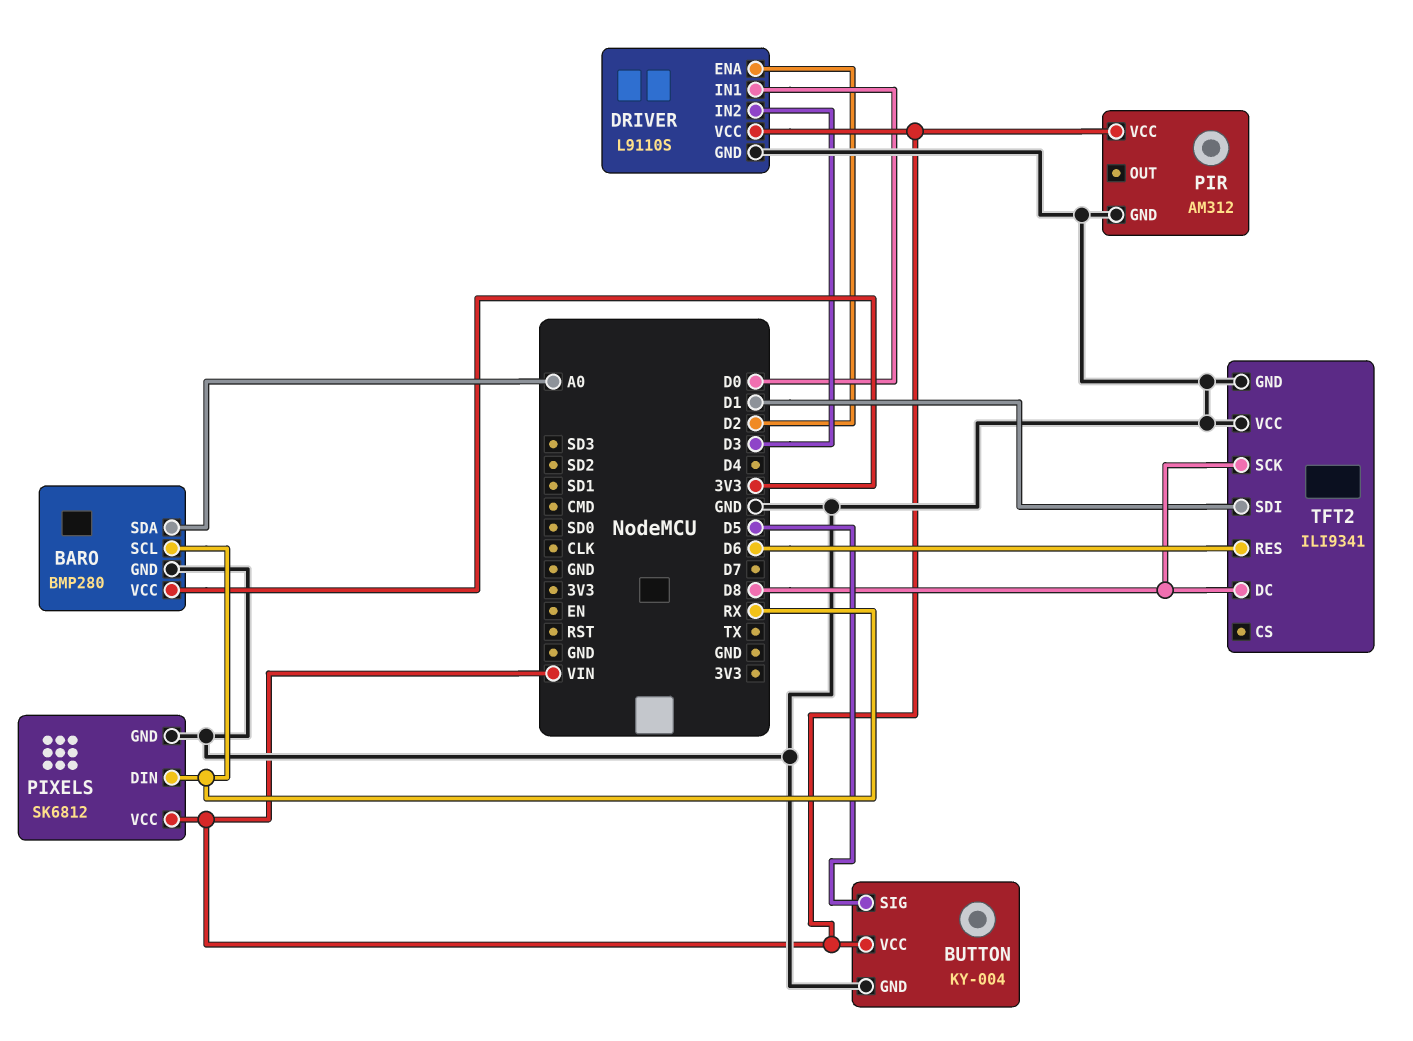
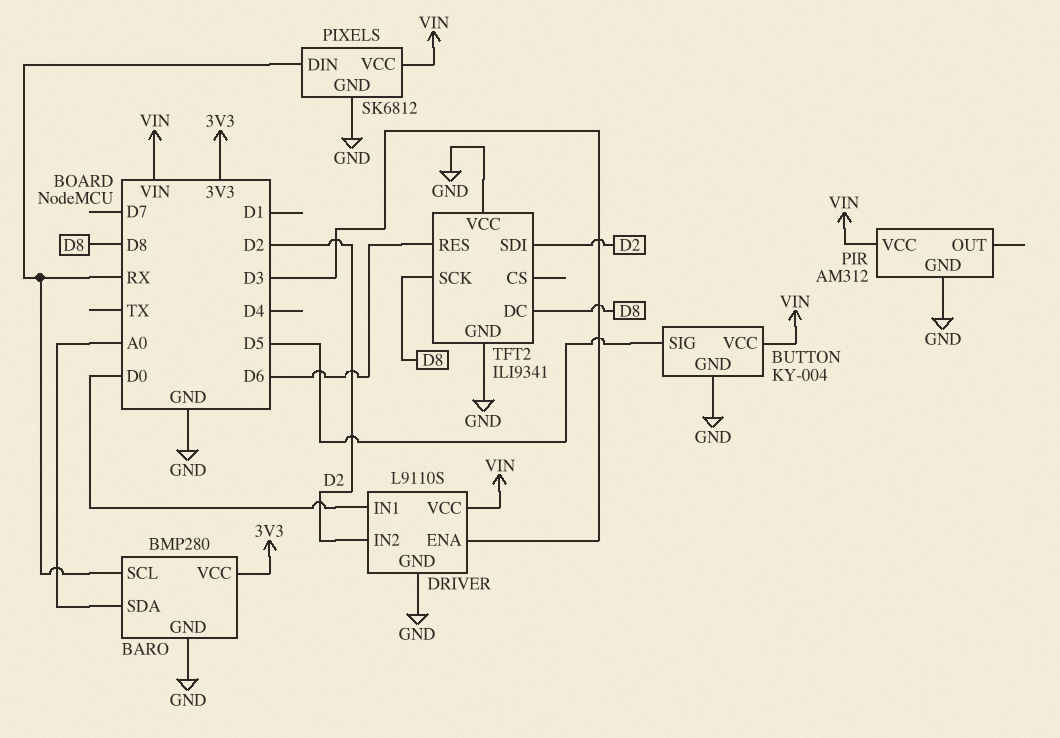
DRIVER pin ENA: D2 -> D3
DRIVER pin IN2: D3 -> D2
TFT2 pin SDI: D1 -> D2

